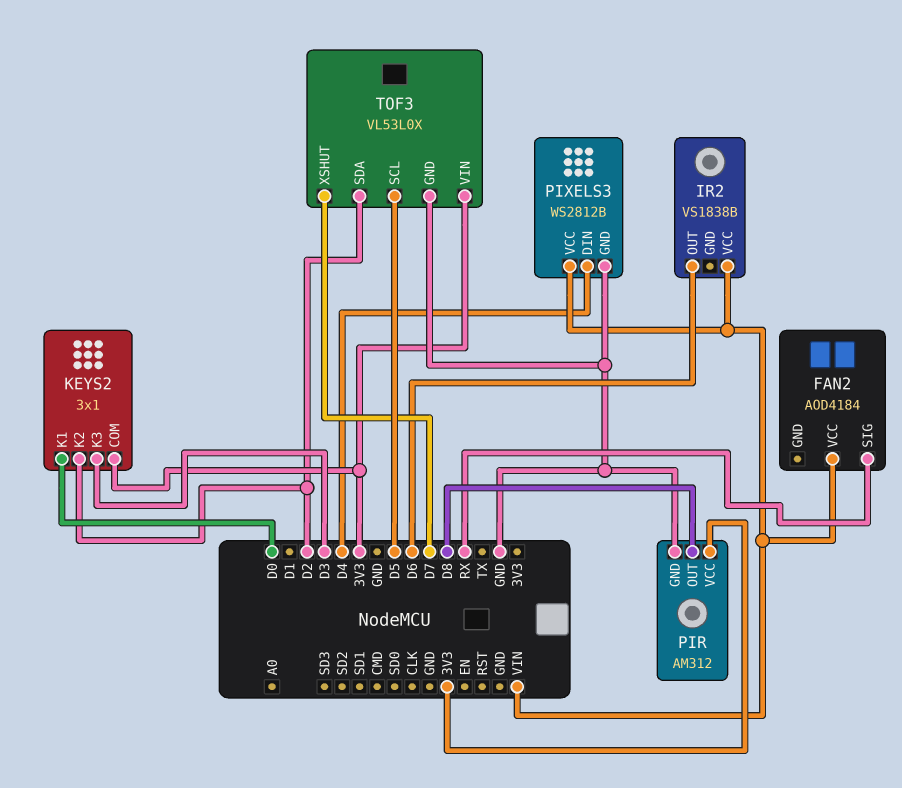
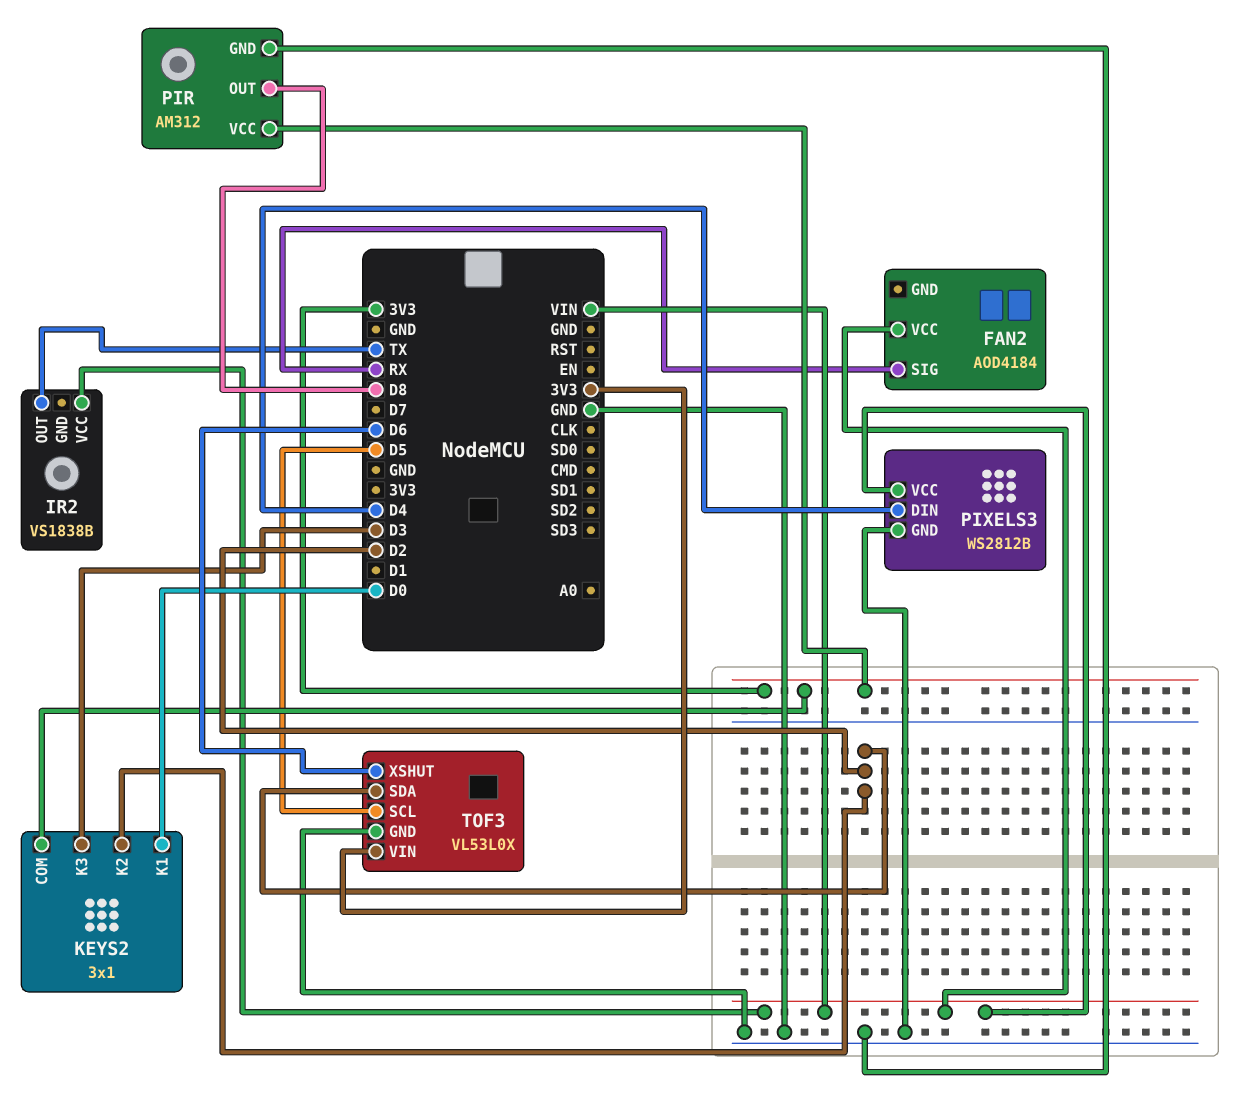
IR2 pin OUT: D6 -> TX
TOF3 pin XSHUT: D7 -> D6

